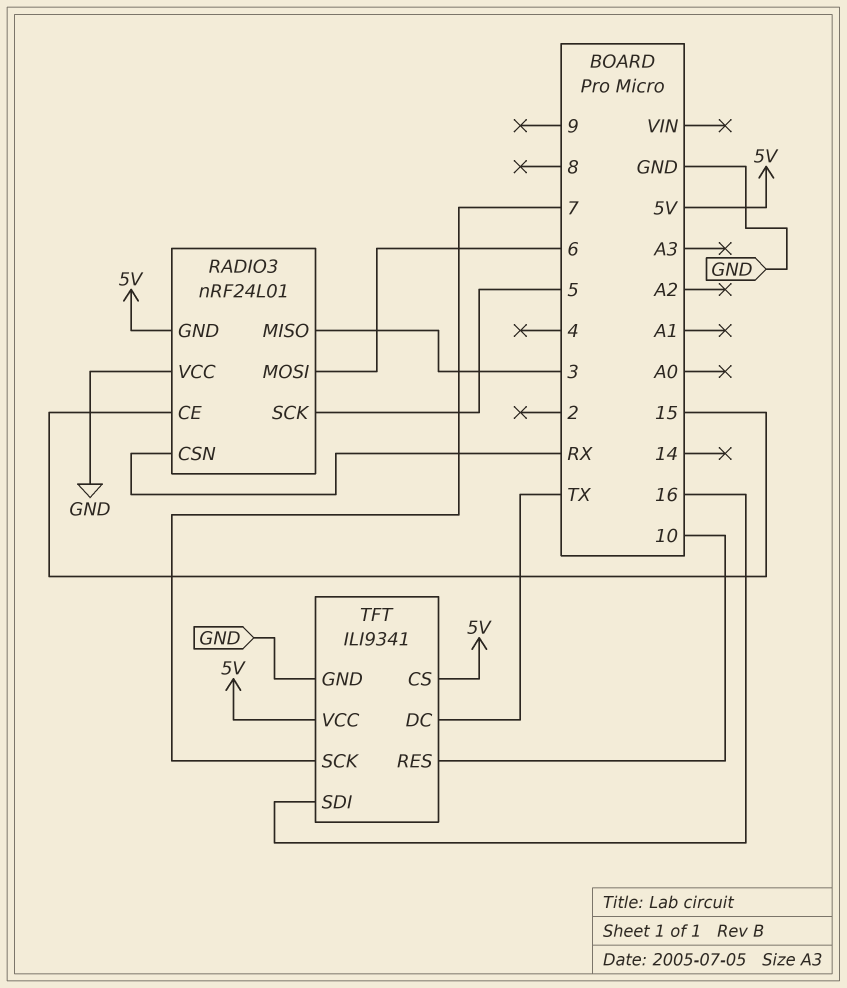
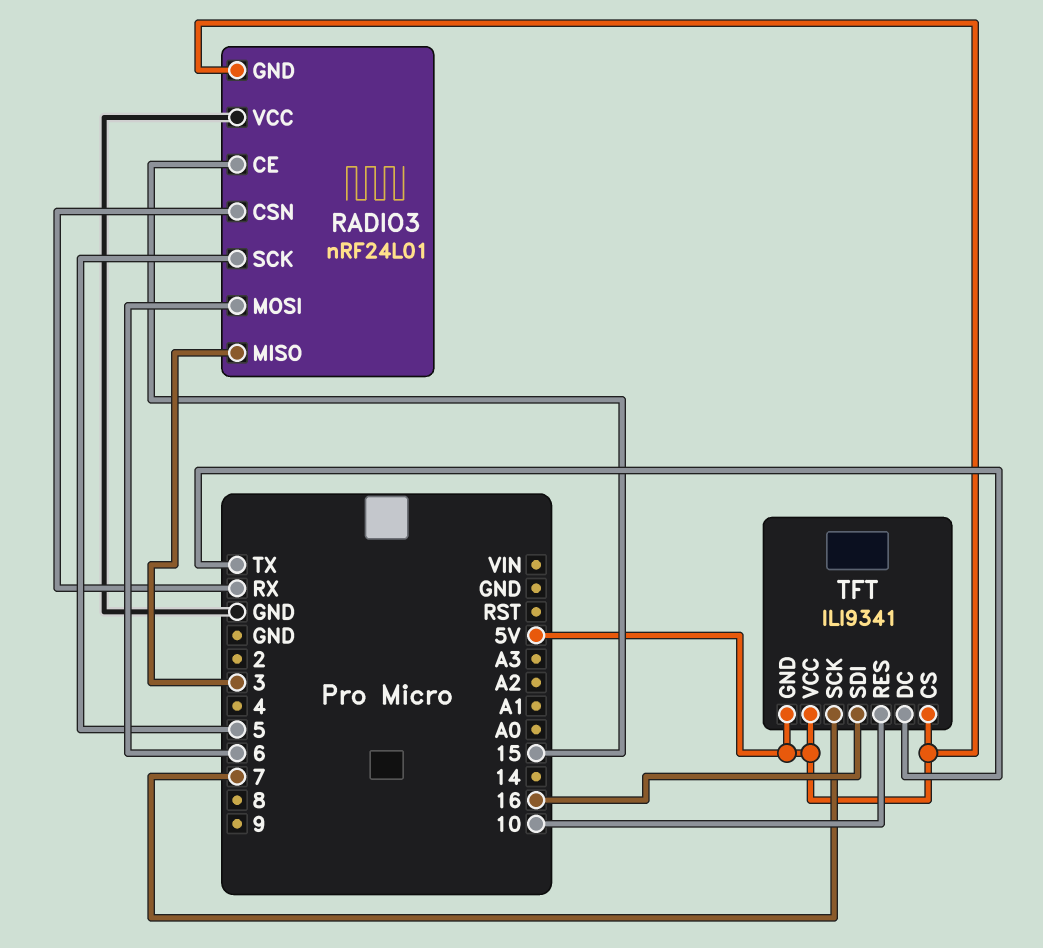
TFT pin GND: GND -> 5V

